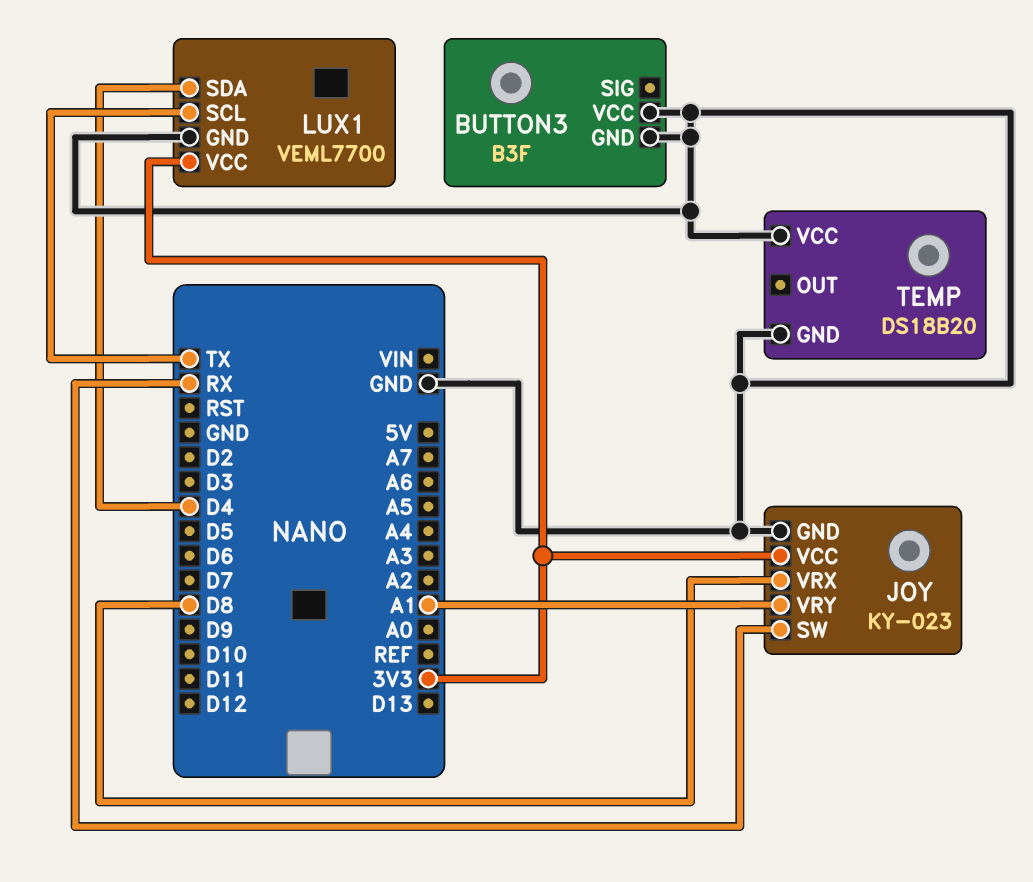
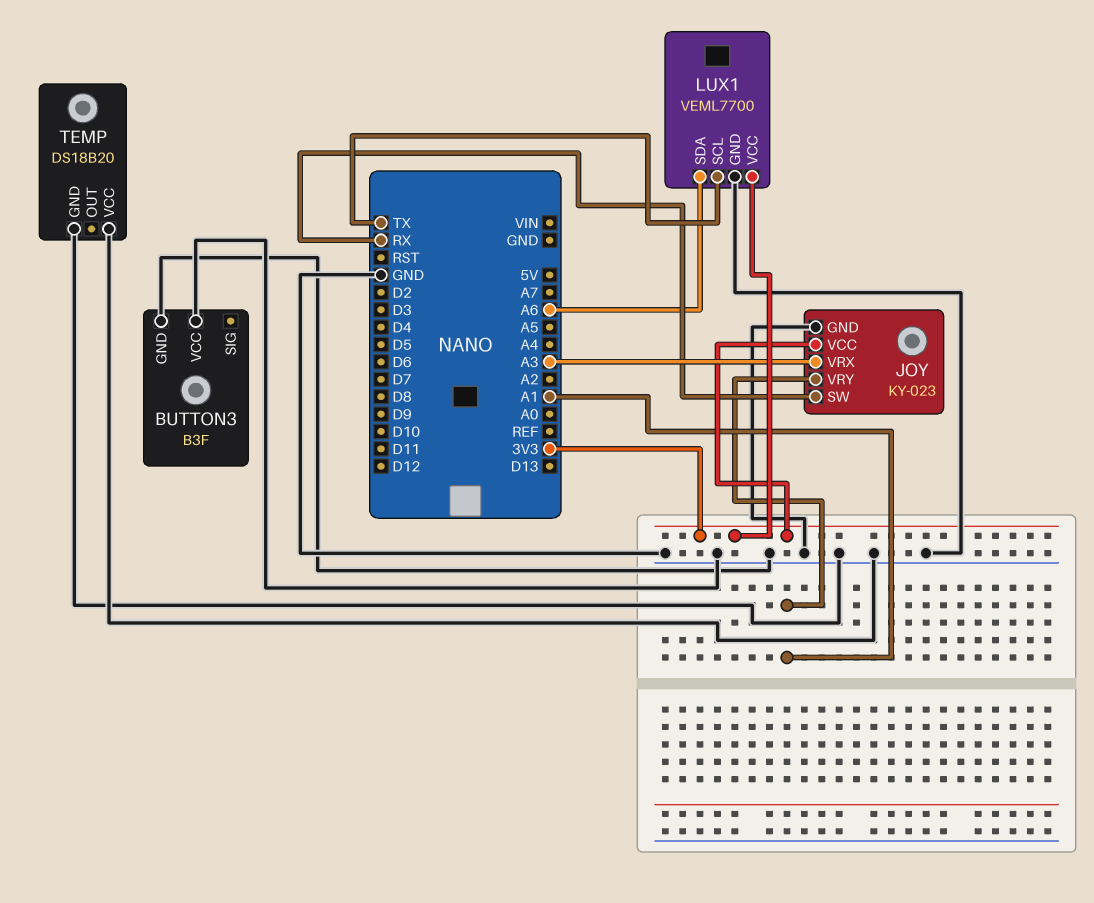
JOY pin VRX: D8 -> A3
LUX1 pin SDA: D4 -> A6

